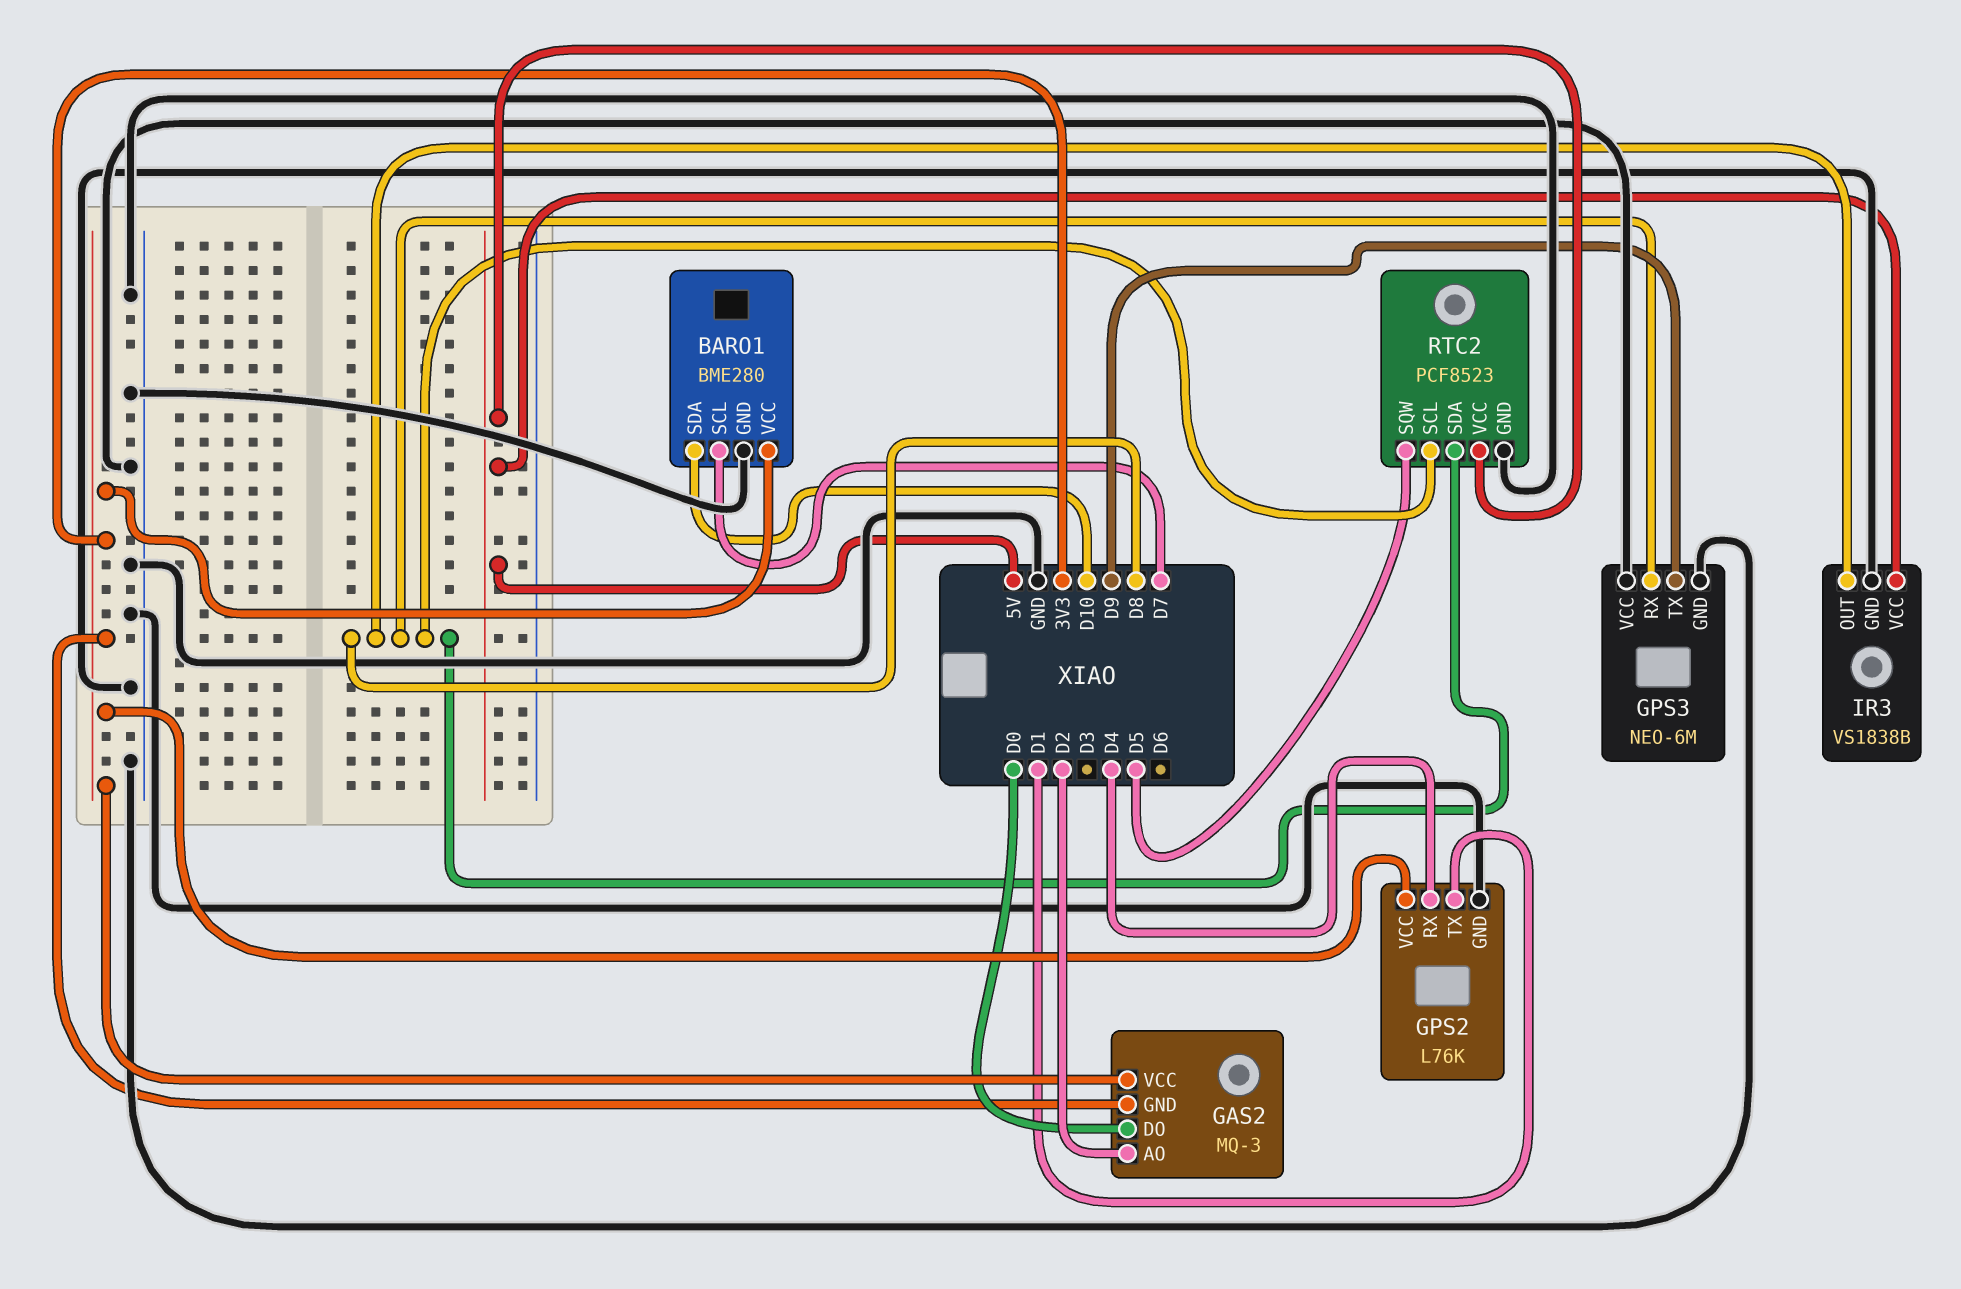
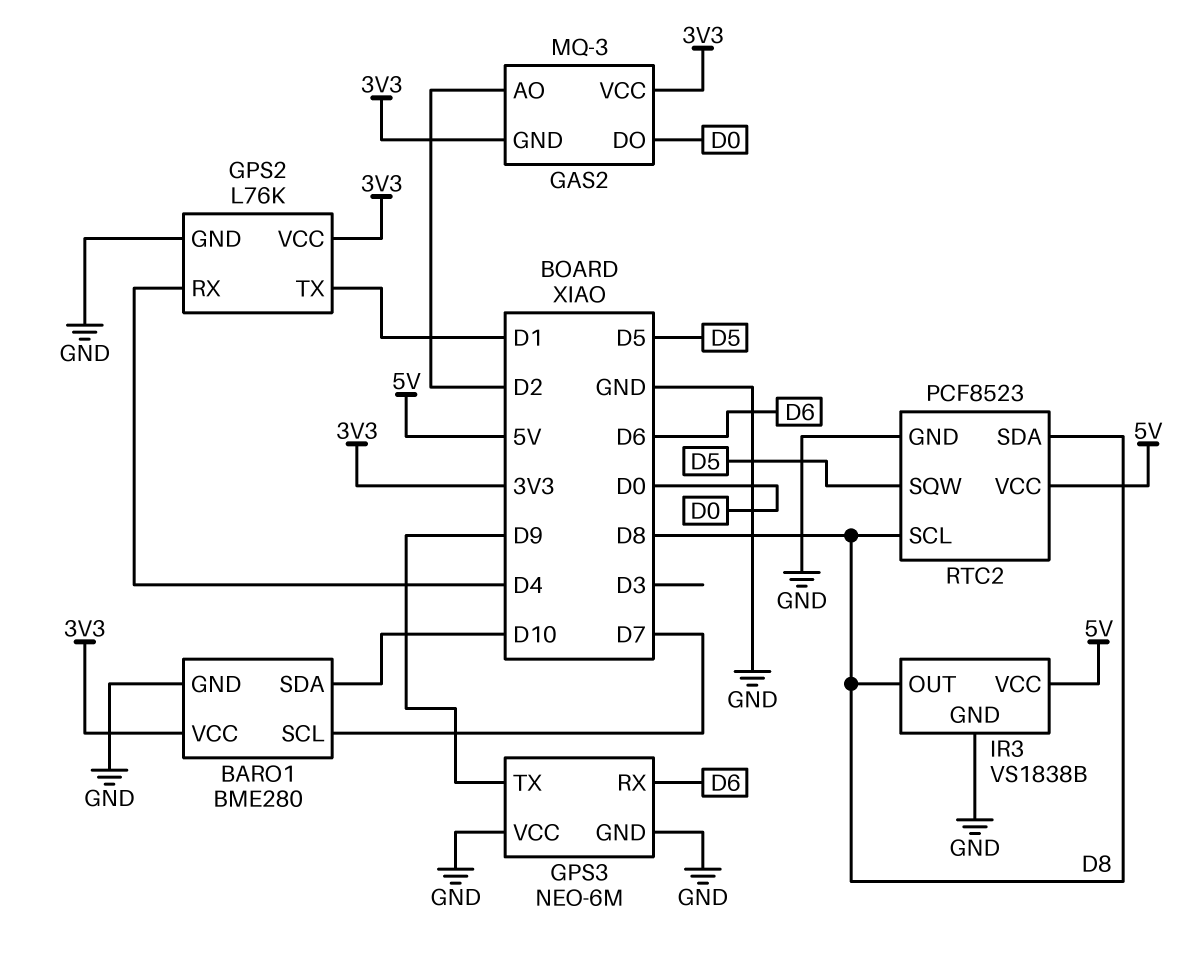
GPS3 pin RX: D8 -> D6

